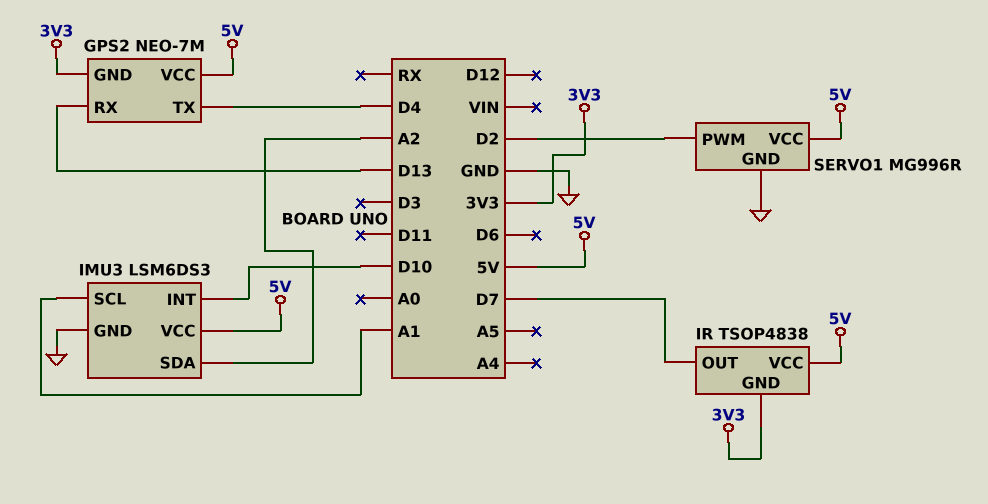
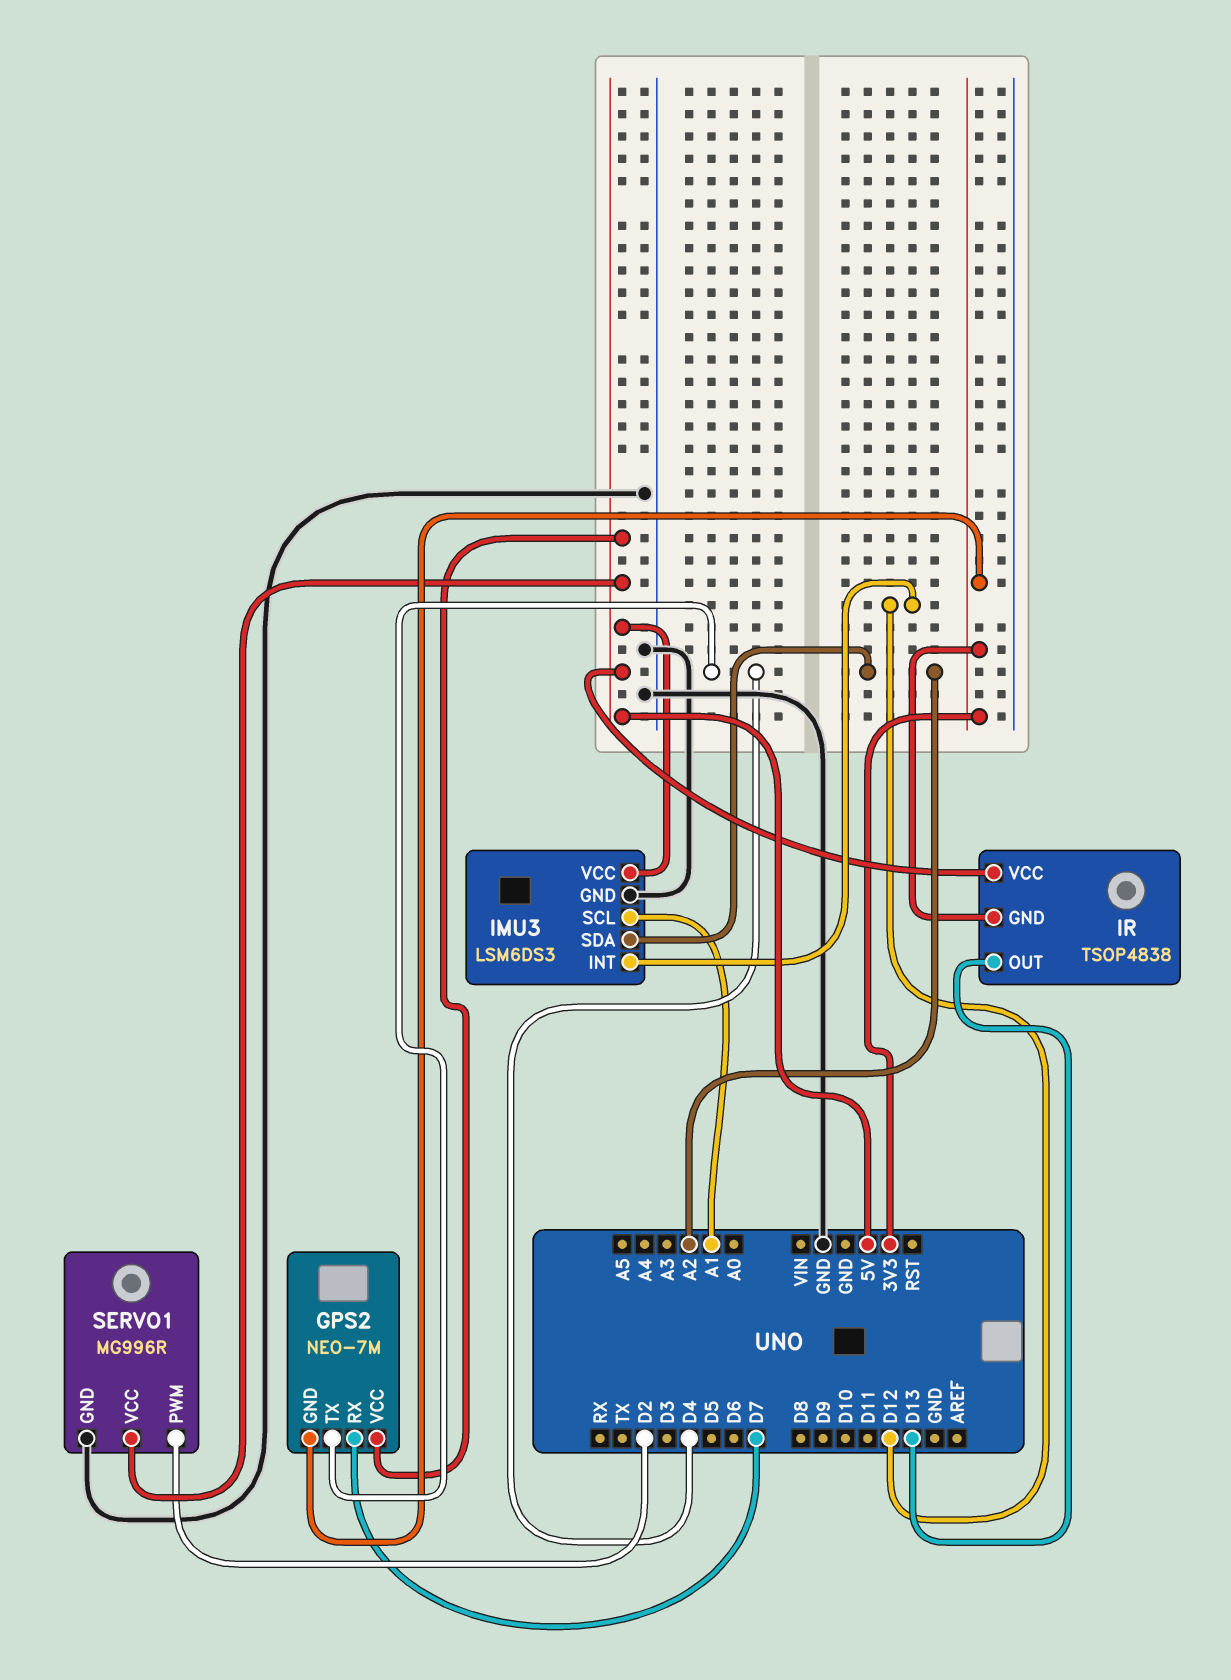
GPS2 pin RX: D13 -> D7
IMU3 pin INT: D10 -> D12
IR pin OUT: D7 -> D13

